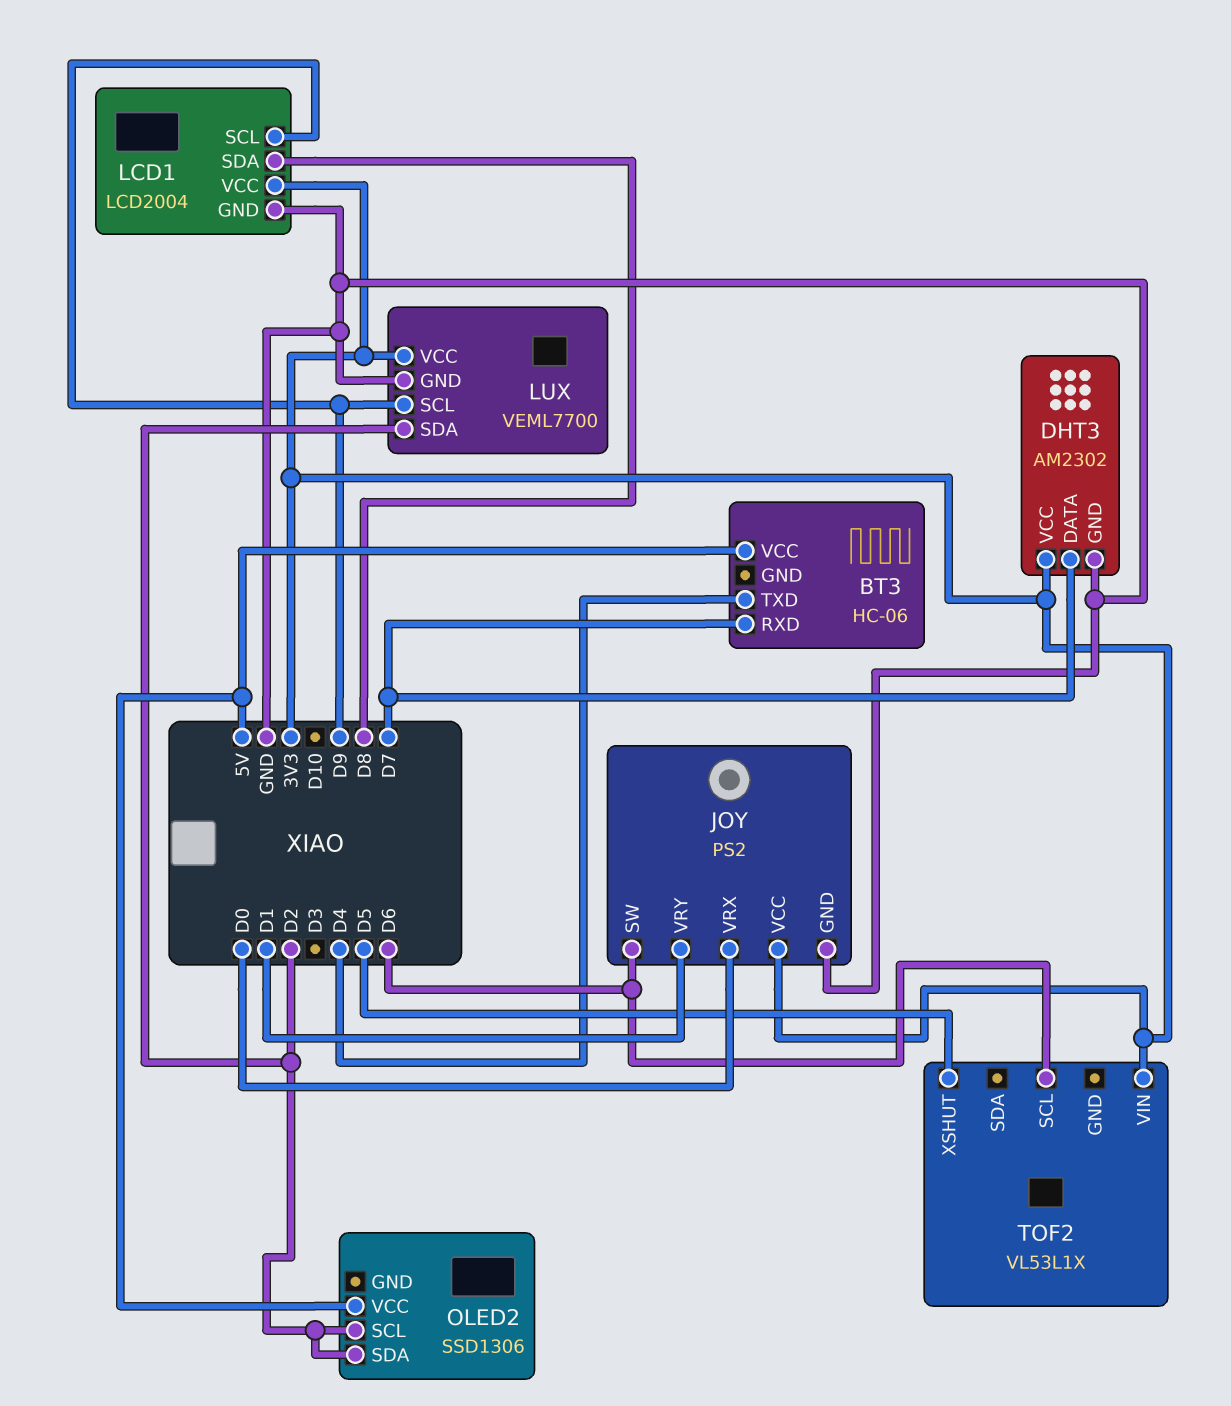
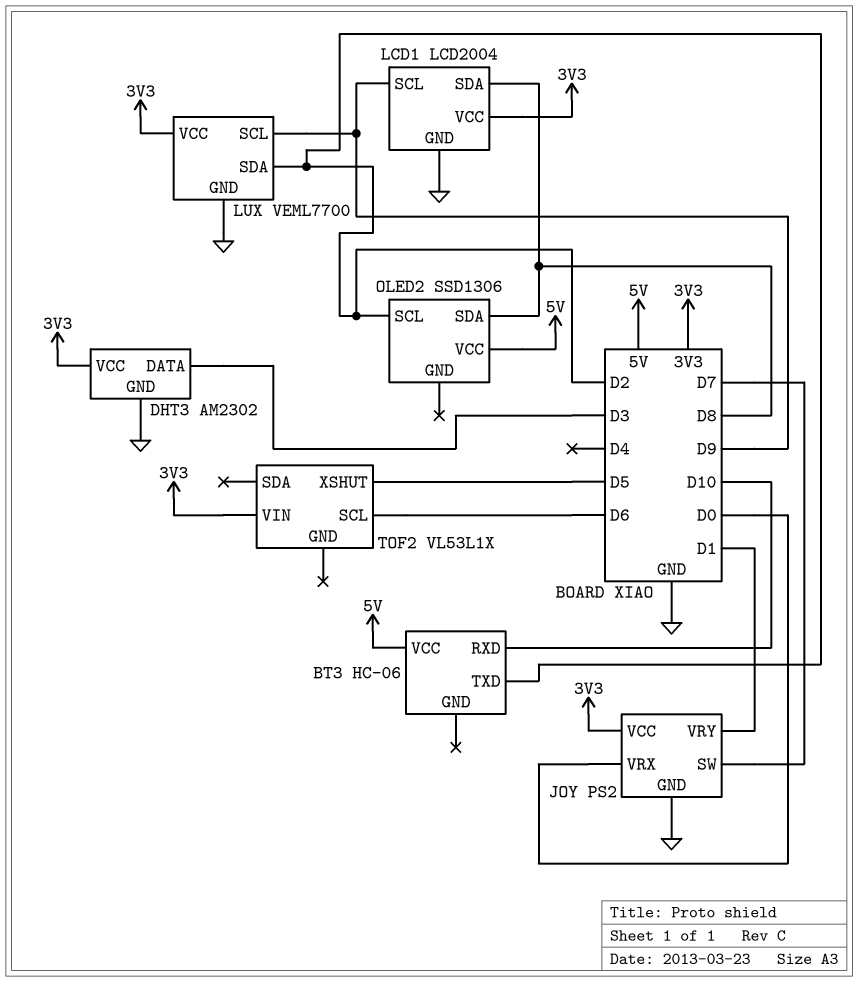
BT3 pin RXD: D7 -> D10
BT3 pin TXD: D4 -> D2
DHT3 pin DATA: D7 -> D3
JOY pin SW: D6 -> D7
OLED2 pin SDA: D2 -> D8

